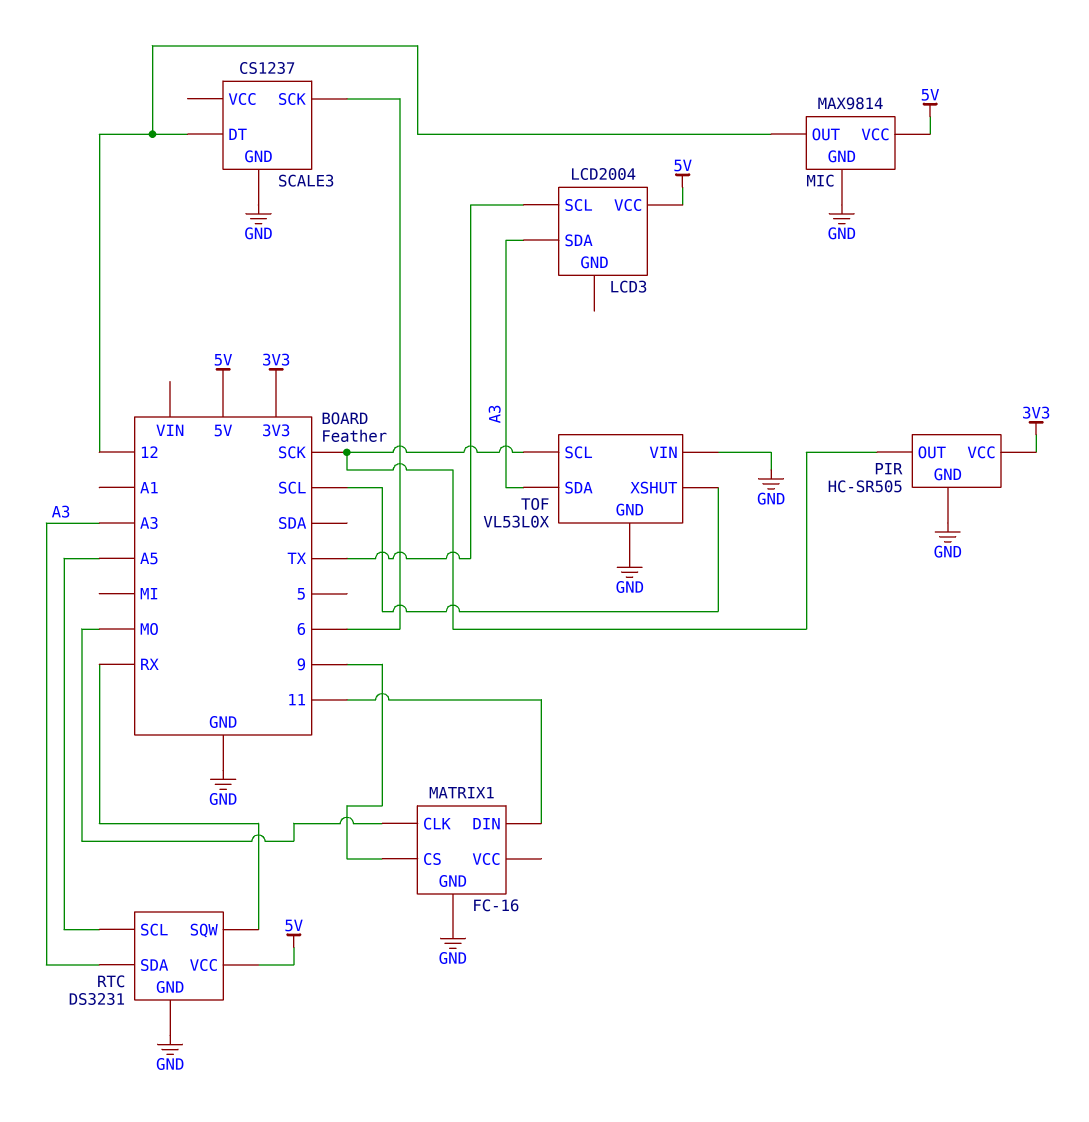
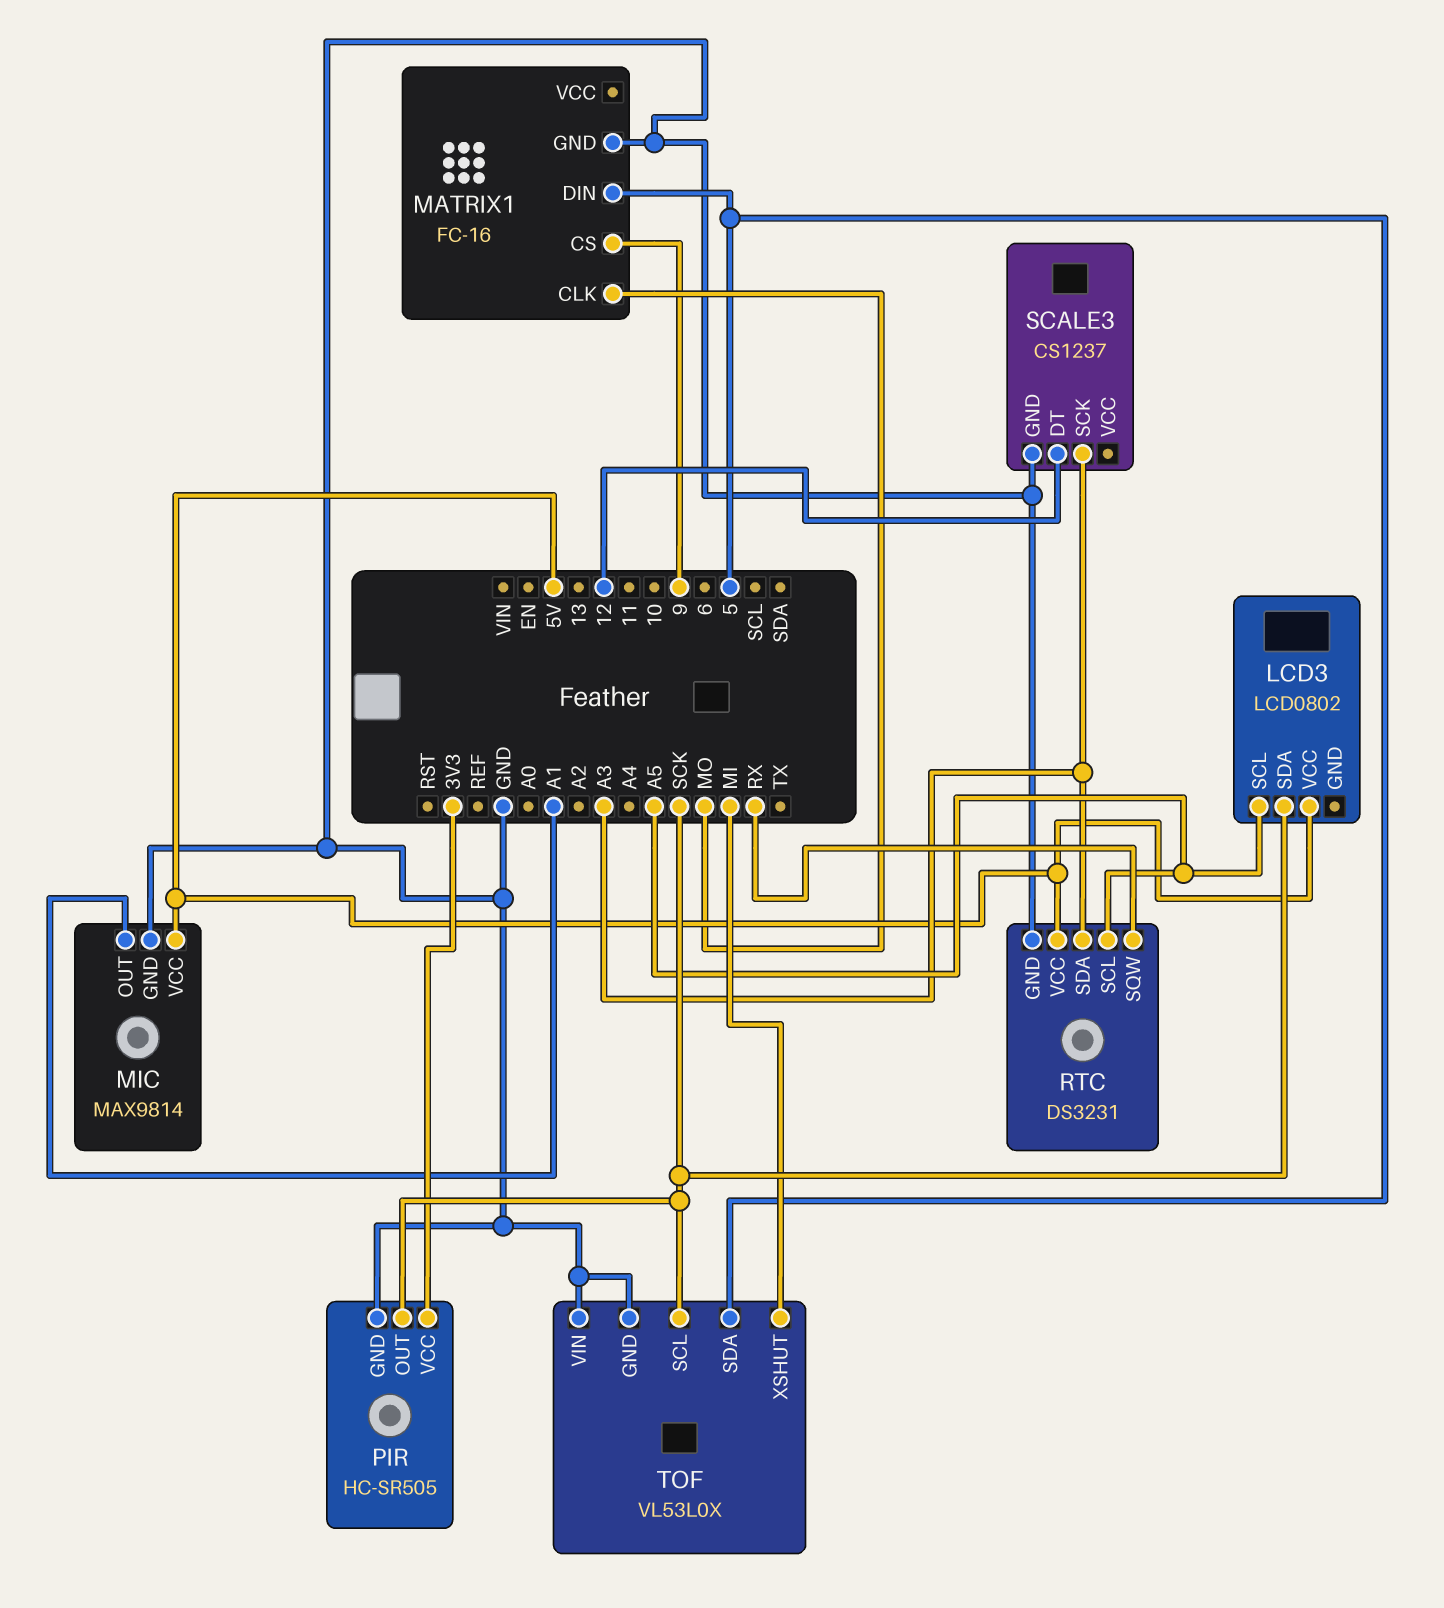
LCD3: LCD2004 -> LCD0802
LCD3 pin SCL: TX -> A5
LCD3 pin SDA: A3 -> SCK
MATRIX1 pin DIN: 11 -> 5
MIC pin OUT: 12 -> A1
SCALE3 pin SCK: 6 -> A3
TOF pin SDA: A3 -> 5
TOF pin XSHUT: SCL -> MI

